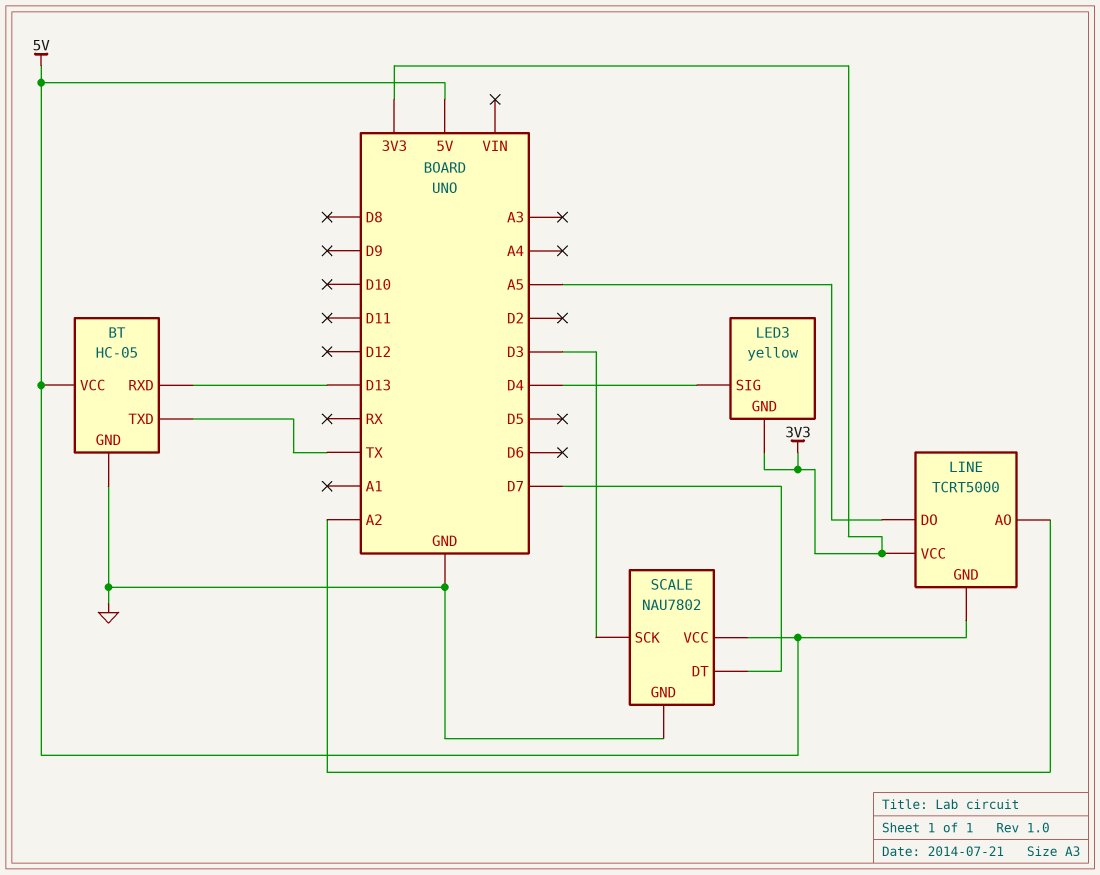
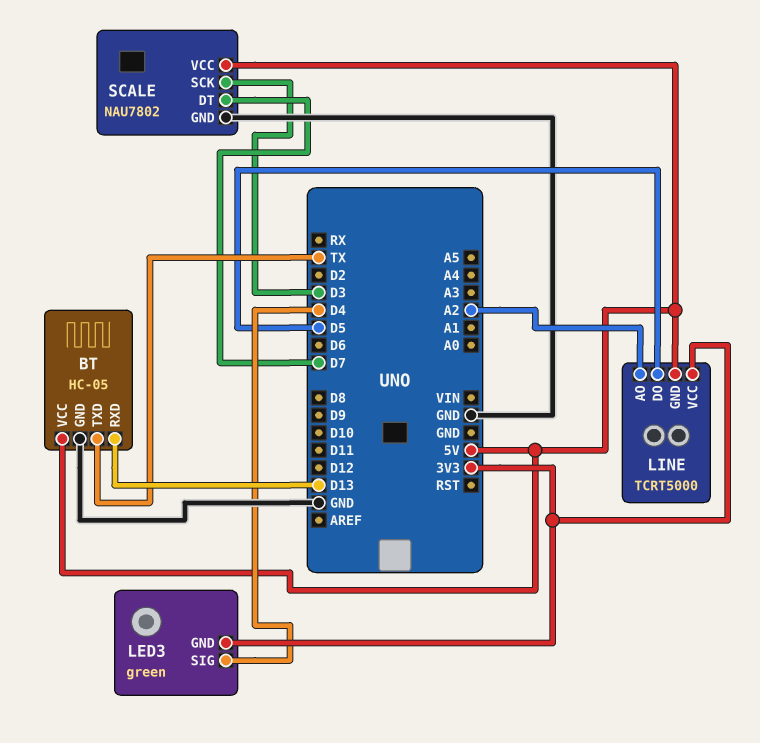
LED3: yellow -> green
LINE pin DO: A5 -> D5

